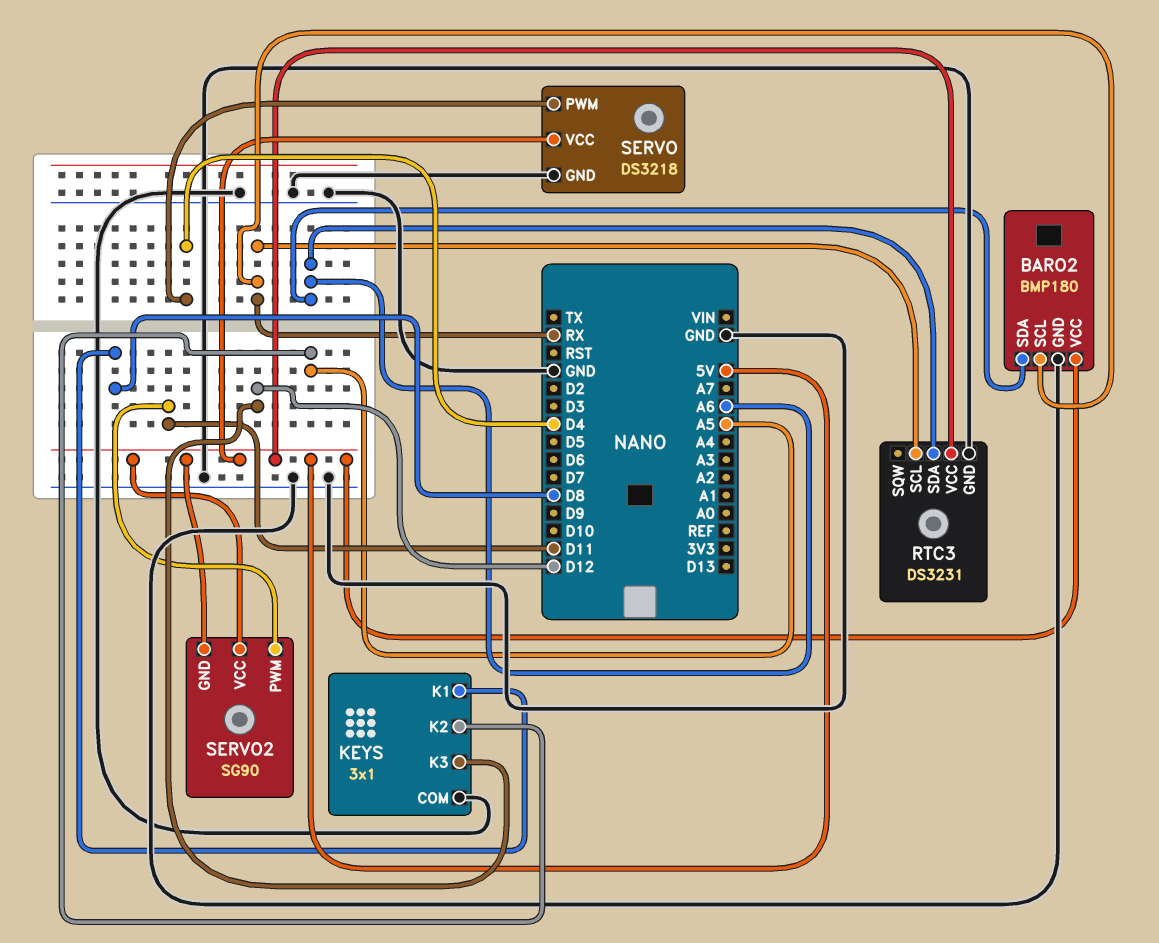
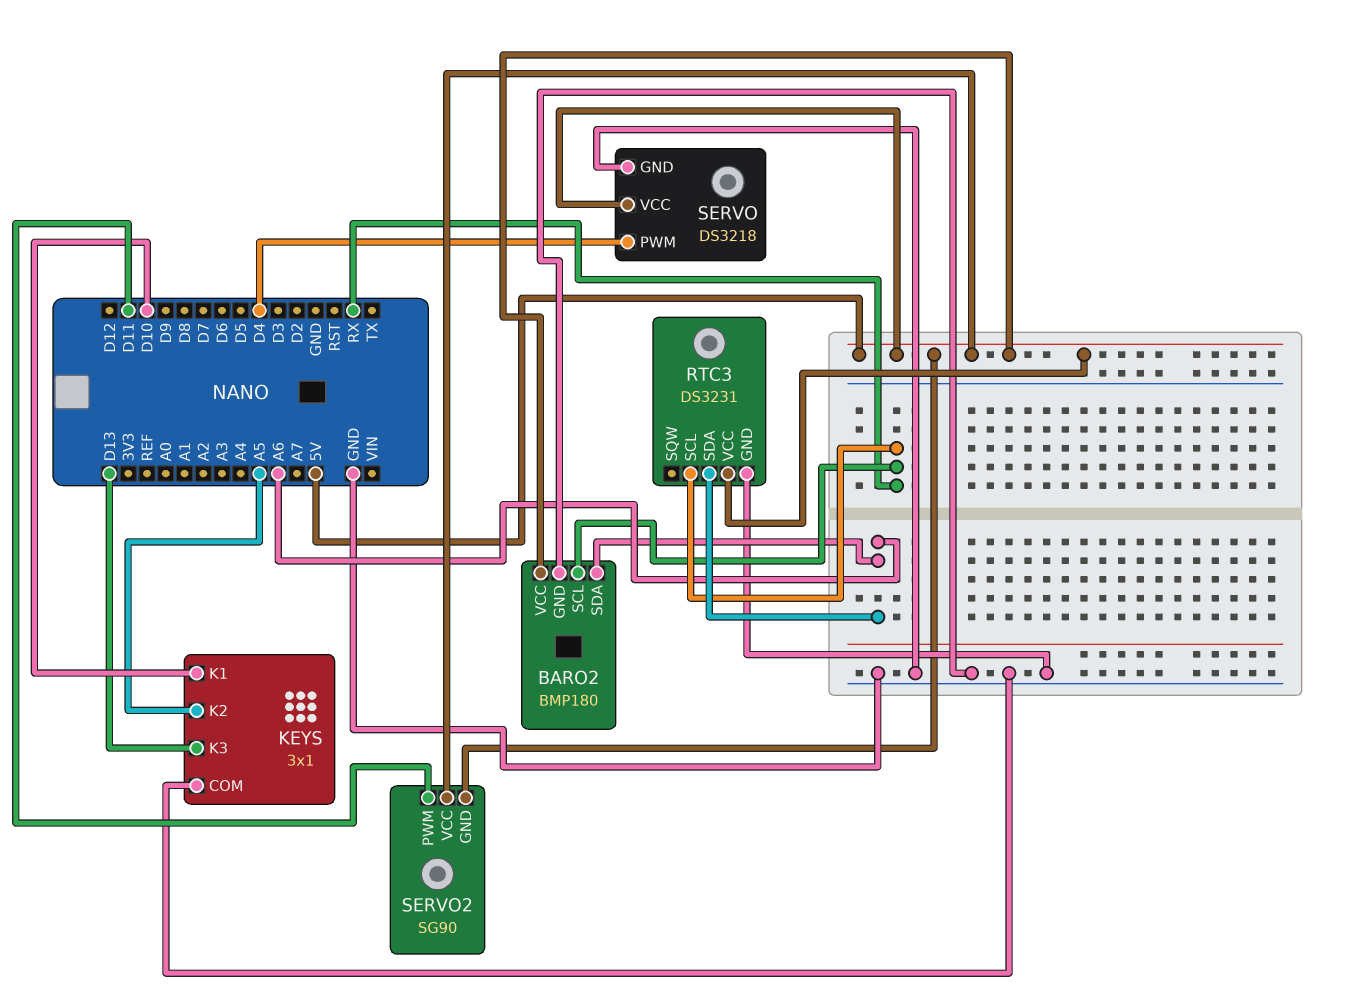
KEYS pin K1: D8 -> D10
KEYS pin K3: D12 -> D13

